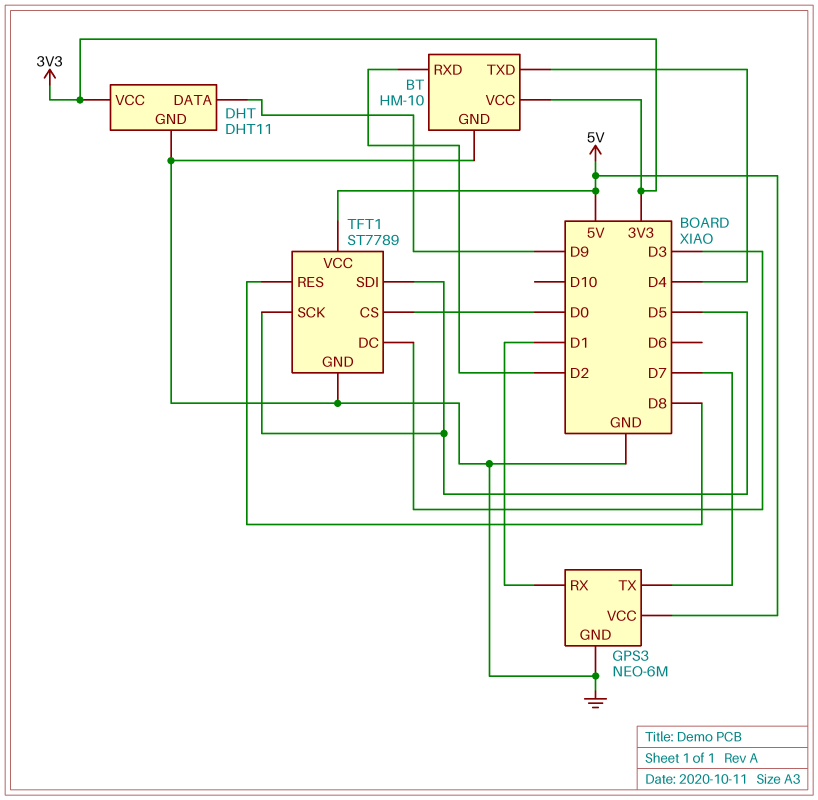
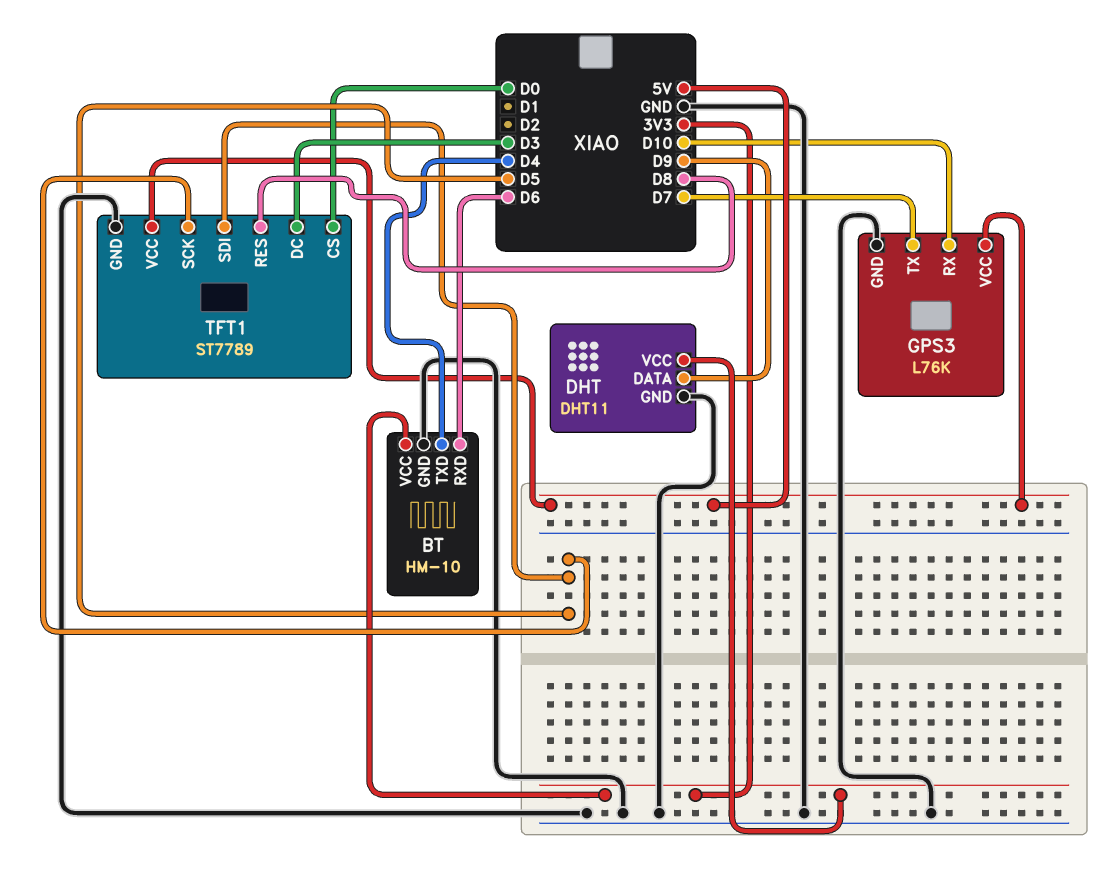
BT pin RXD: D2 -> D6
GPS3: NEO-6M -> L76K
GPS3 pin RX: D1 -> D10

